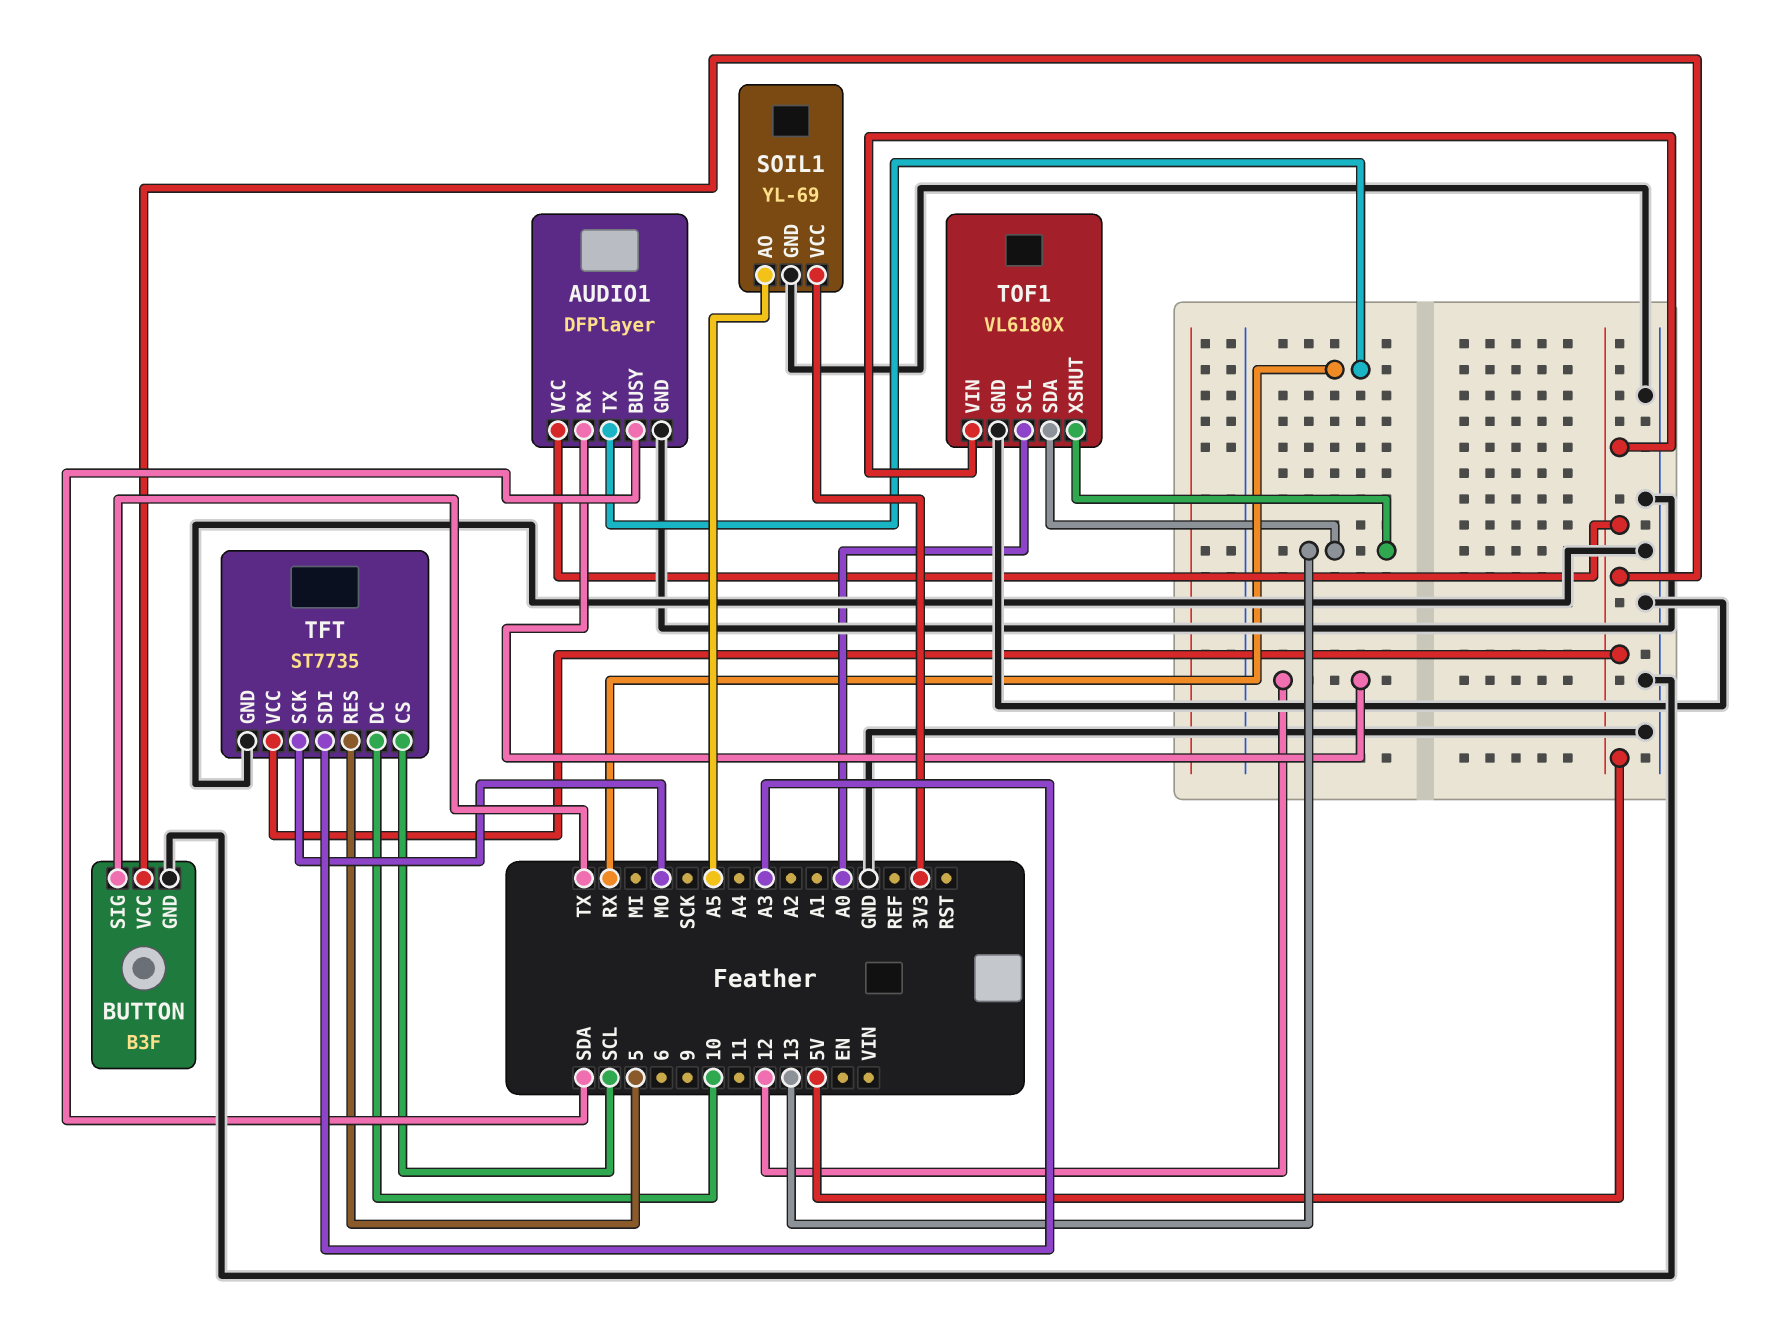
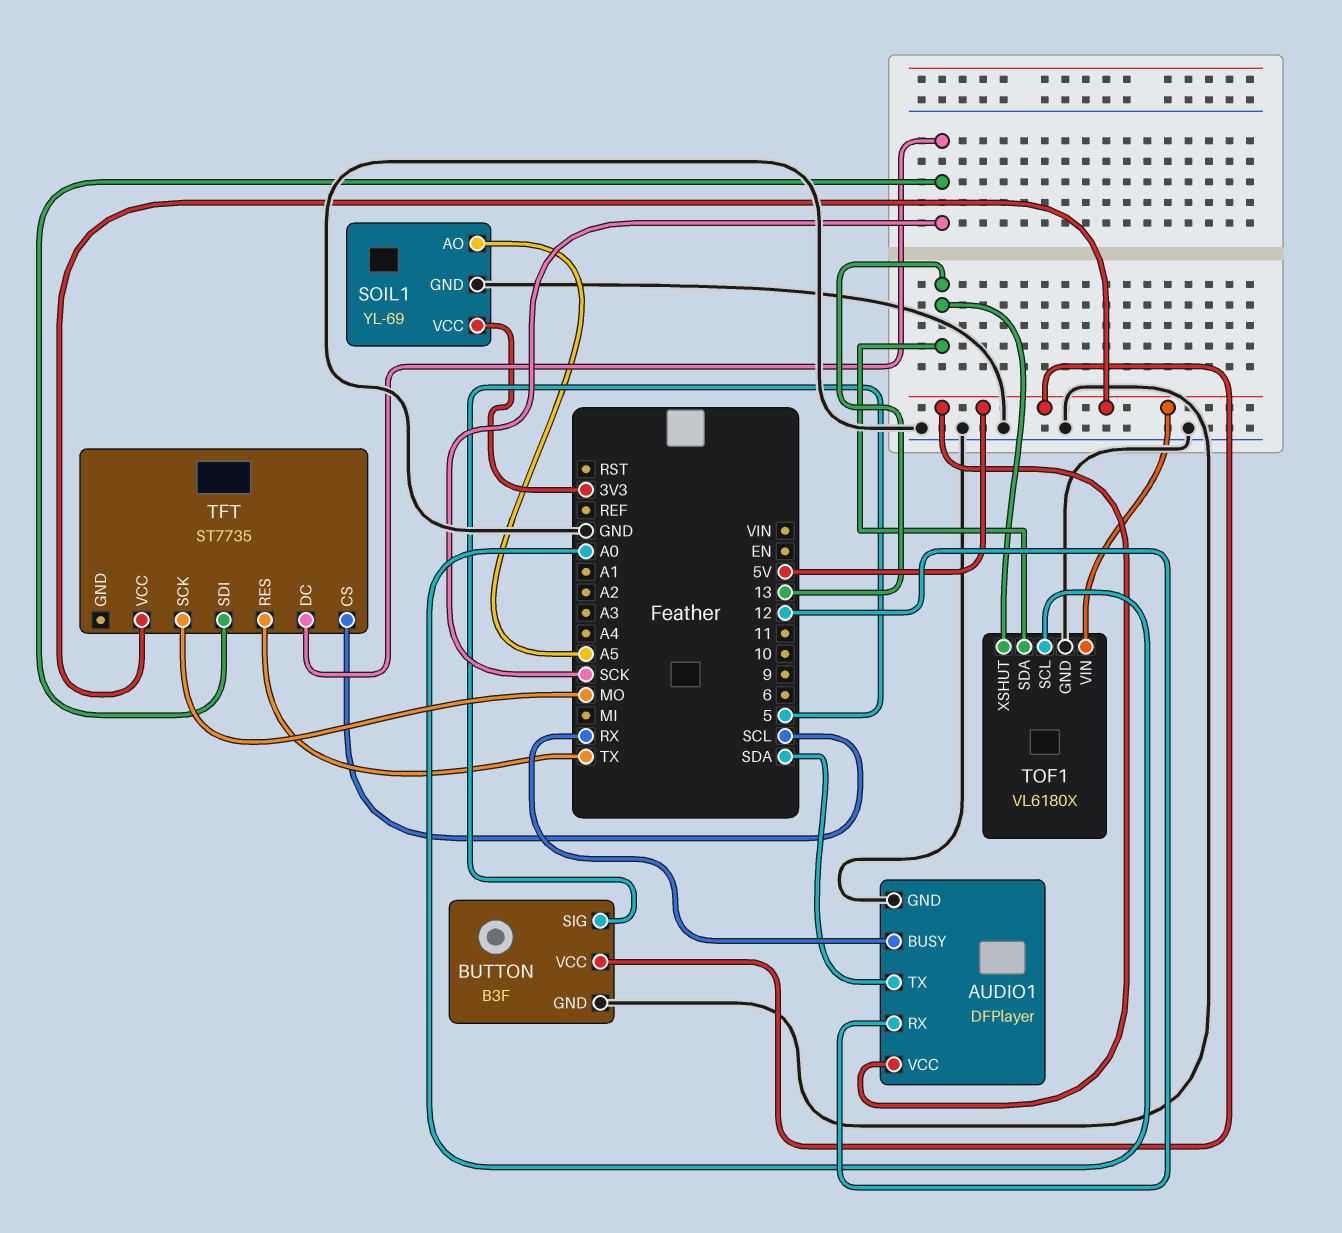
AUDIO1 pin BUSY: SDA -> RX
AUDIO1 pin TX: RX -> SDA
BUTTON pin SIG: TX -> 5
TFT pin DC: 10 -> SCK
TFT pin GND: GND -> none
TFT pin RES: 5 -> TX
TFT pin SDI: A3 -> SCK

